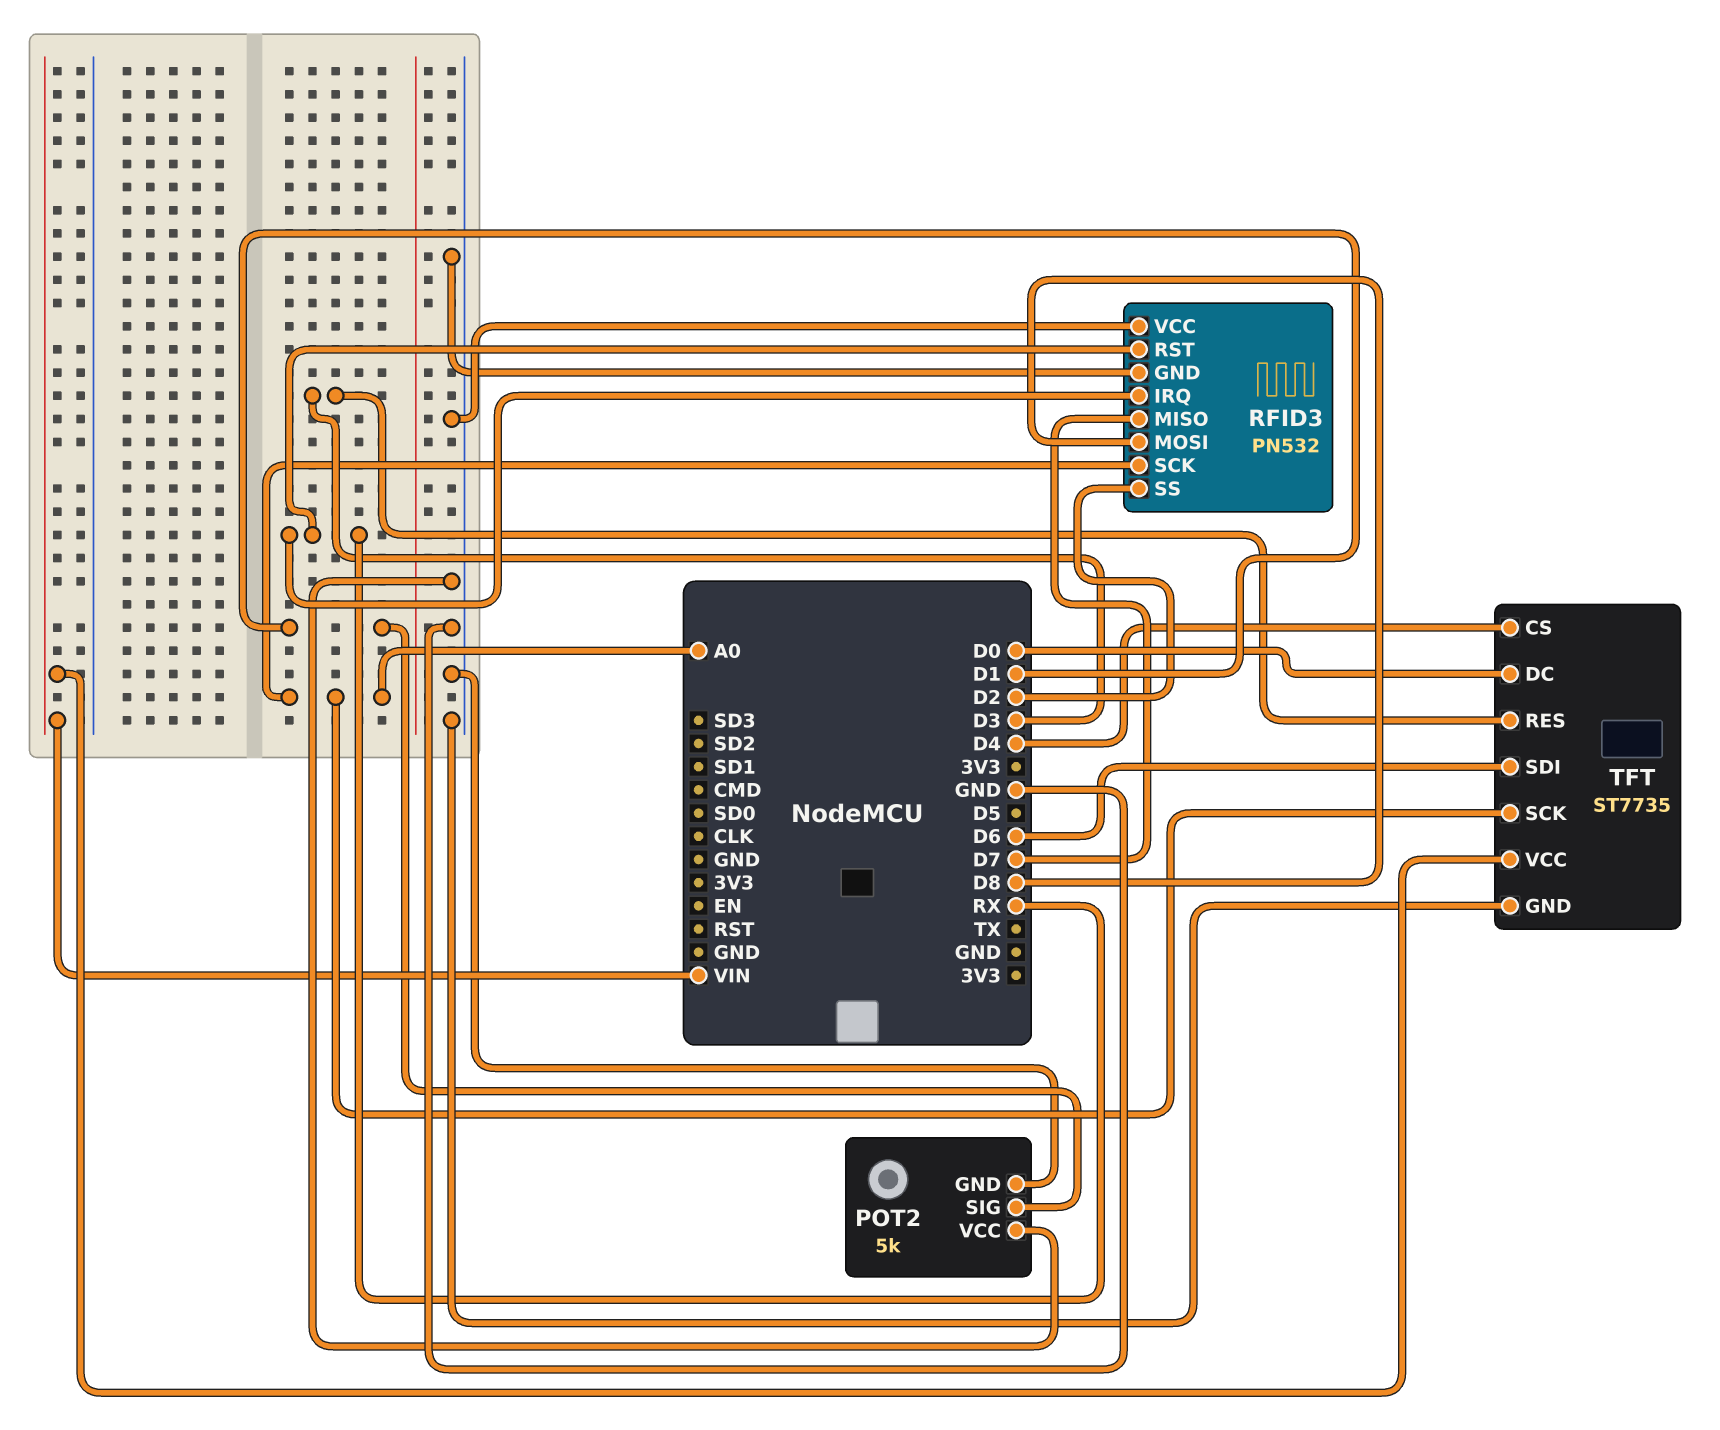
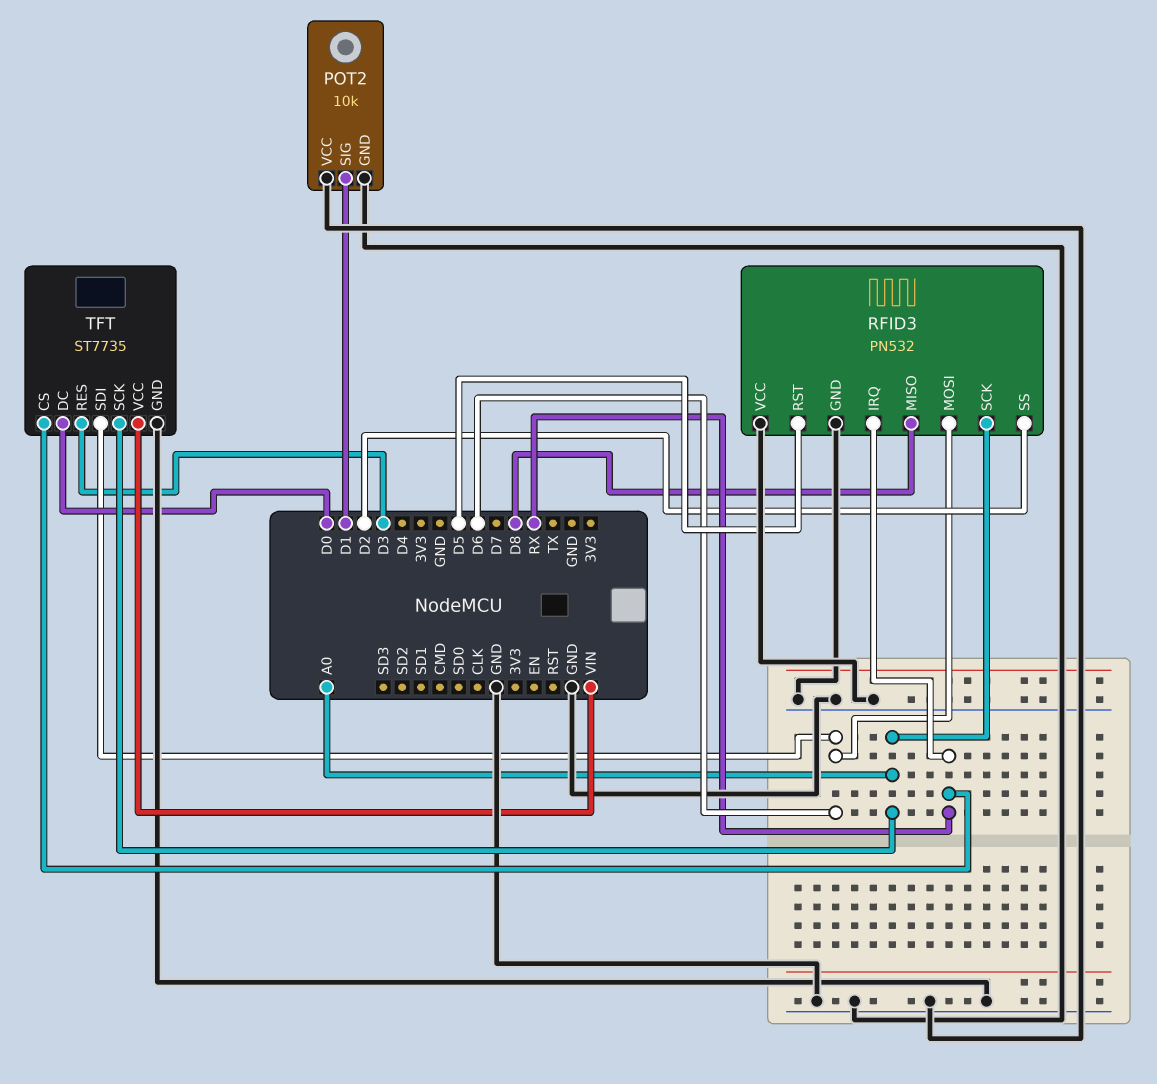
POT2: 5k -> 10k
RFID3 pin MISO: D7 -> D8
RFID3 pin MOSI: D8 -> D6
RFID3 pin RST: RX -> D5
TFT pin CS: D4 -> RX

